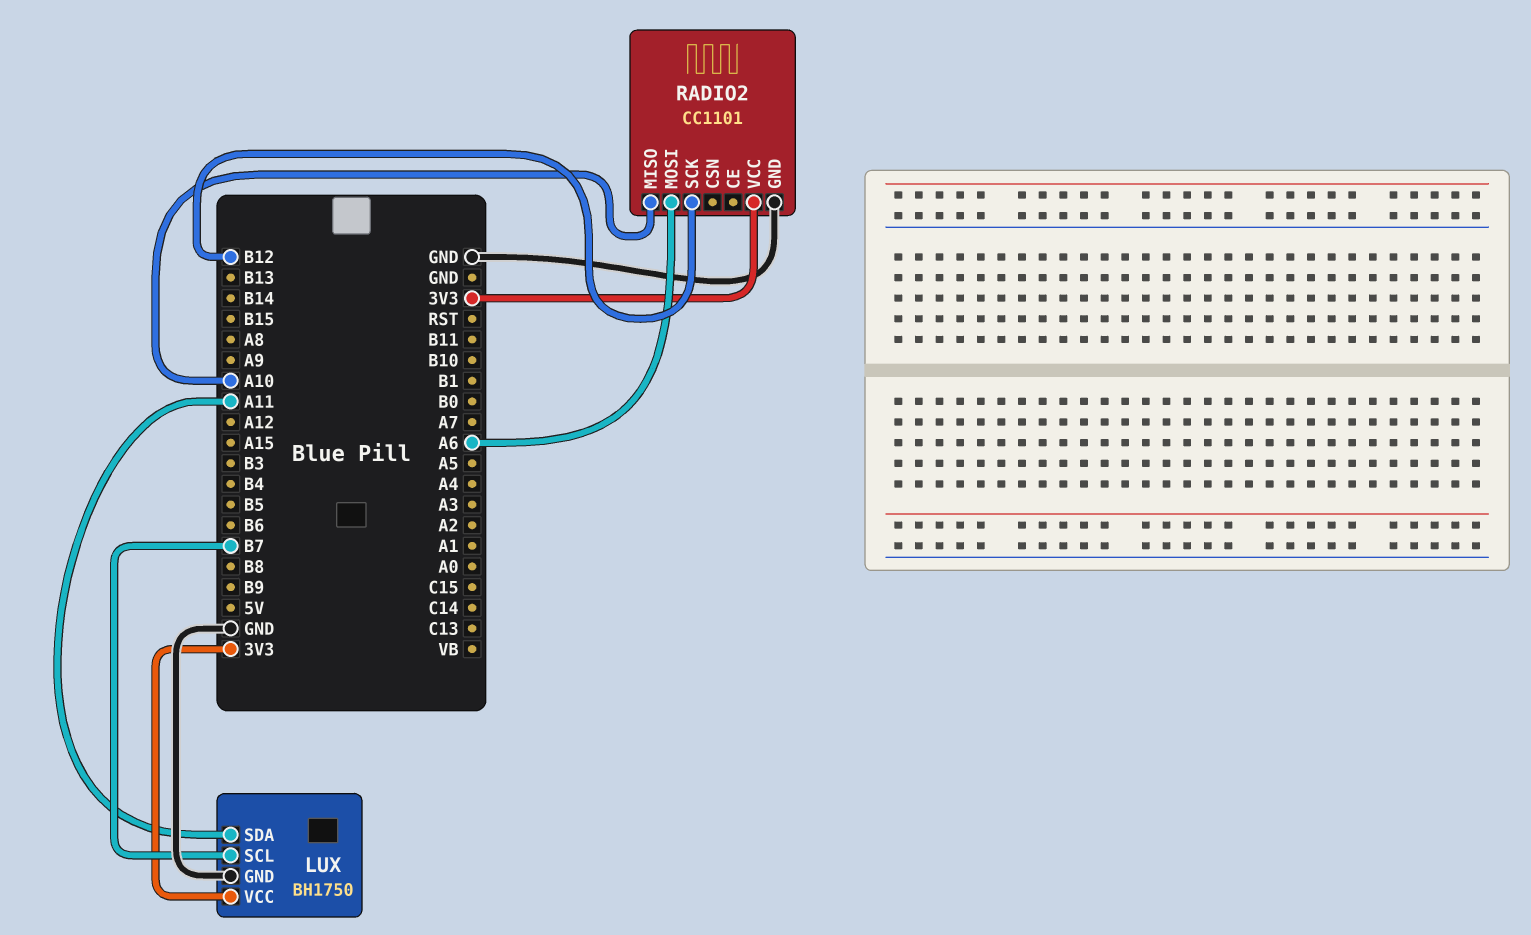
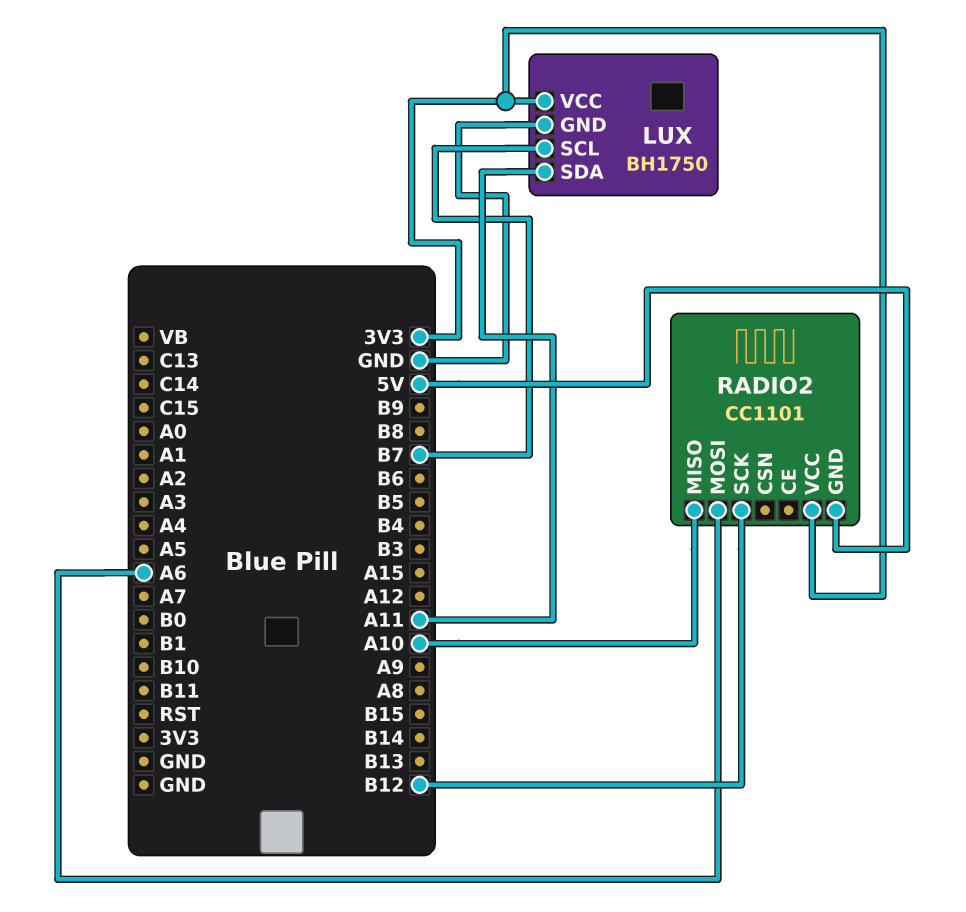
RADIO2 pin GND: GND -> 5V

